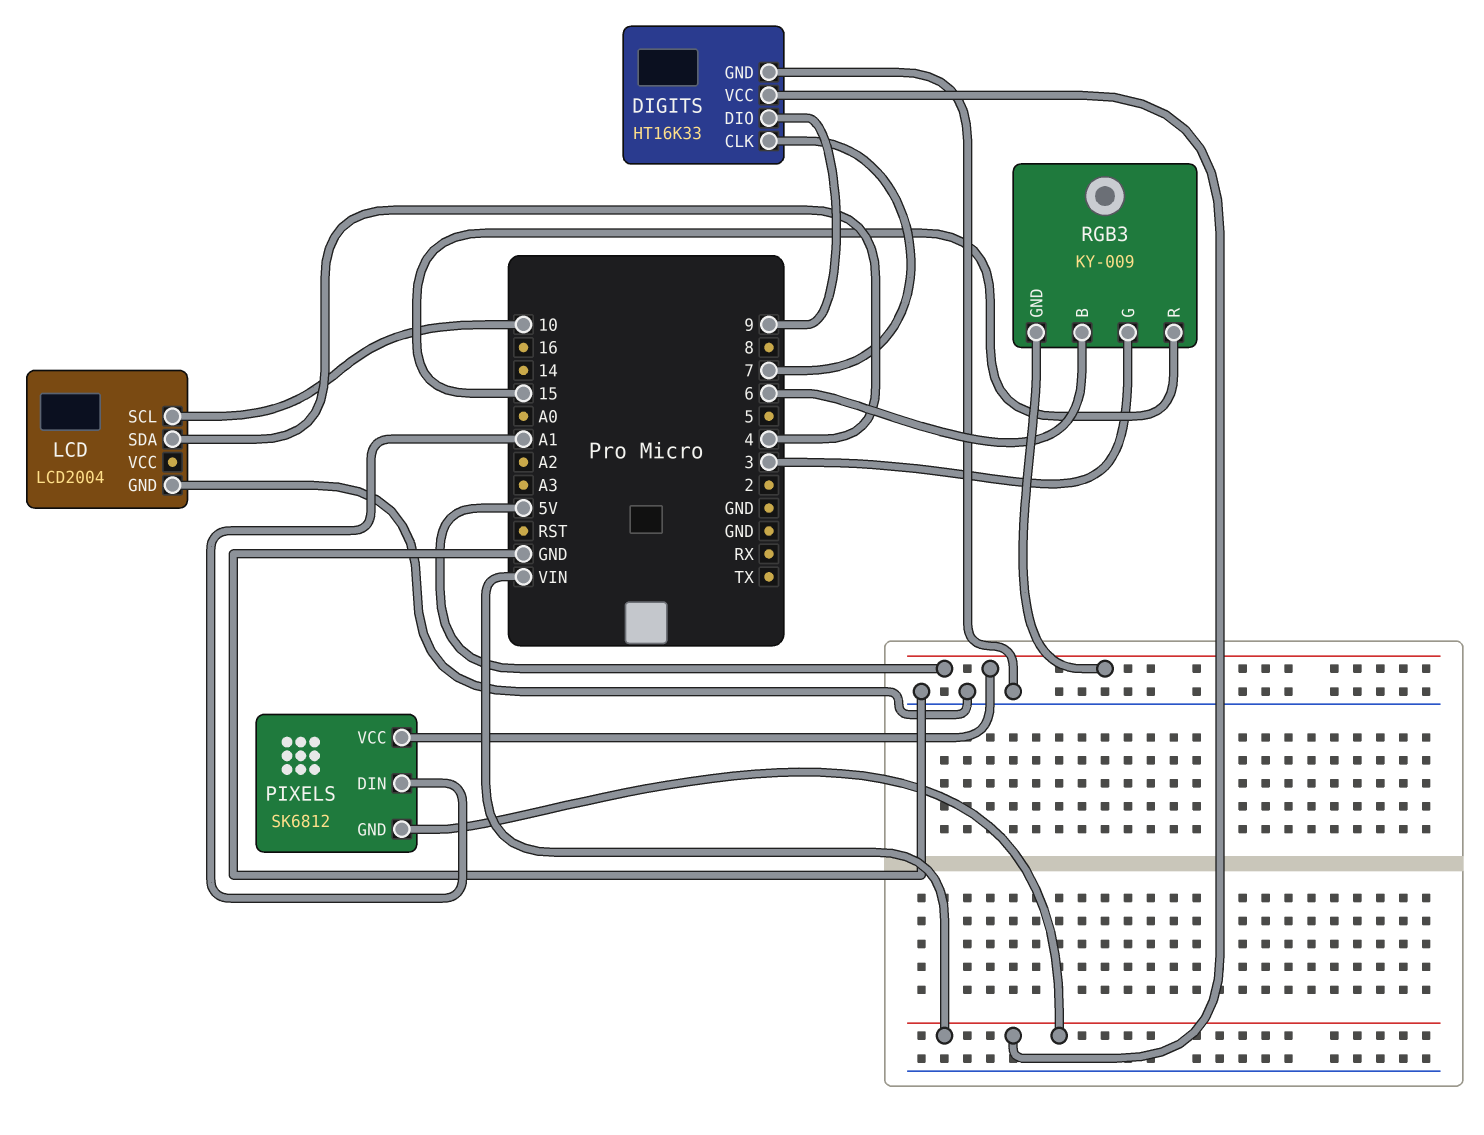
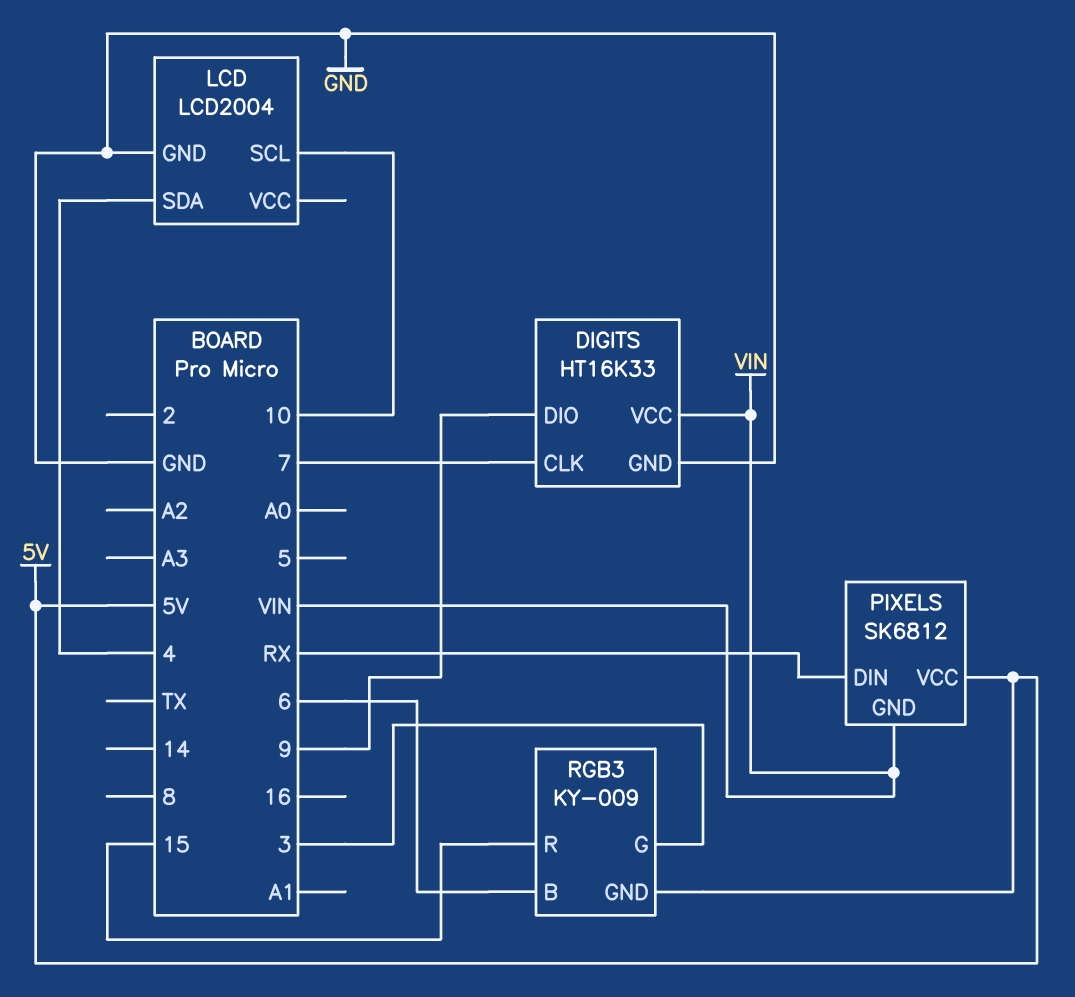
PIXELS pin DIN: A1 -> RX

